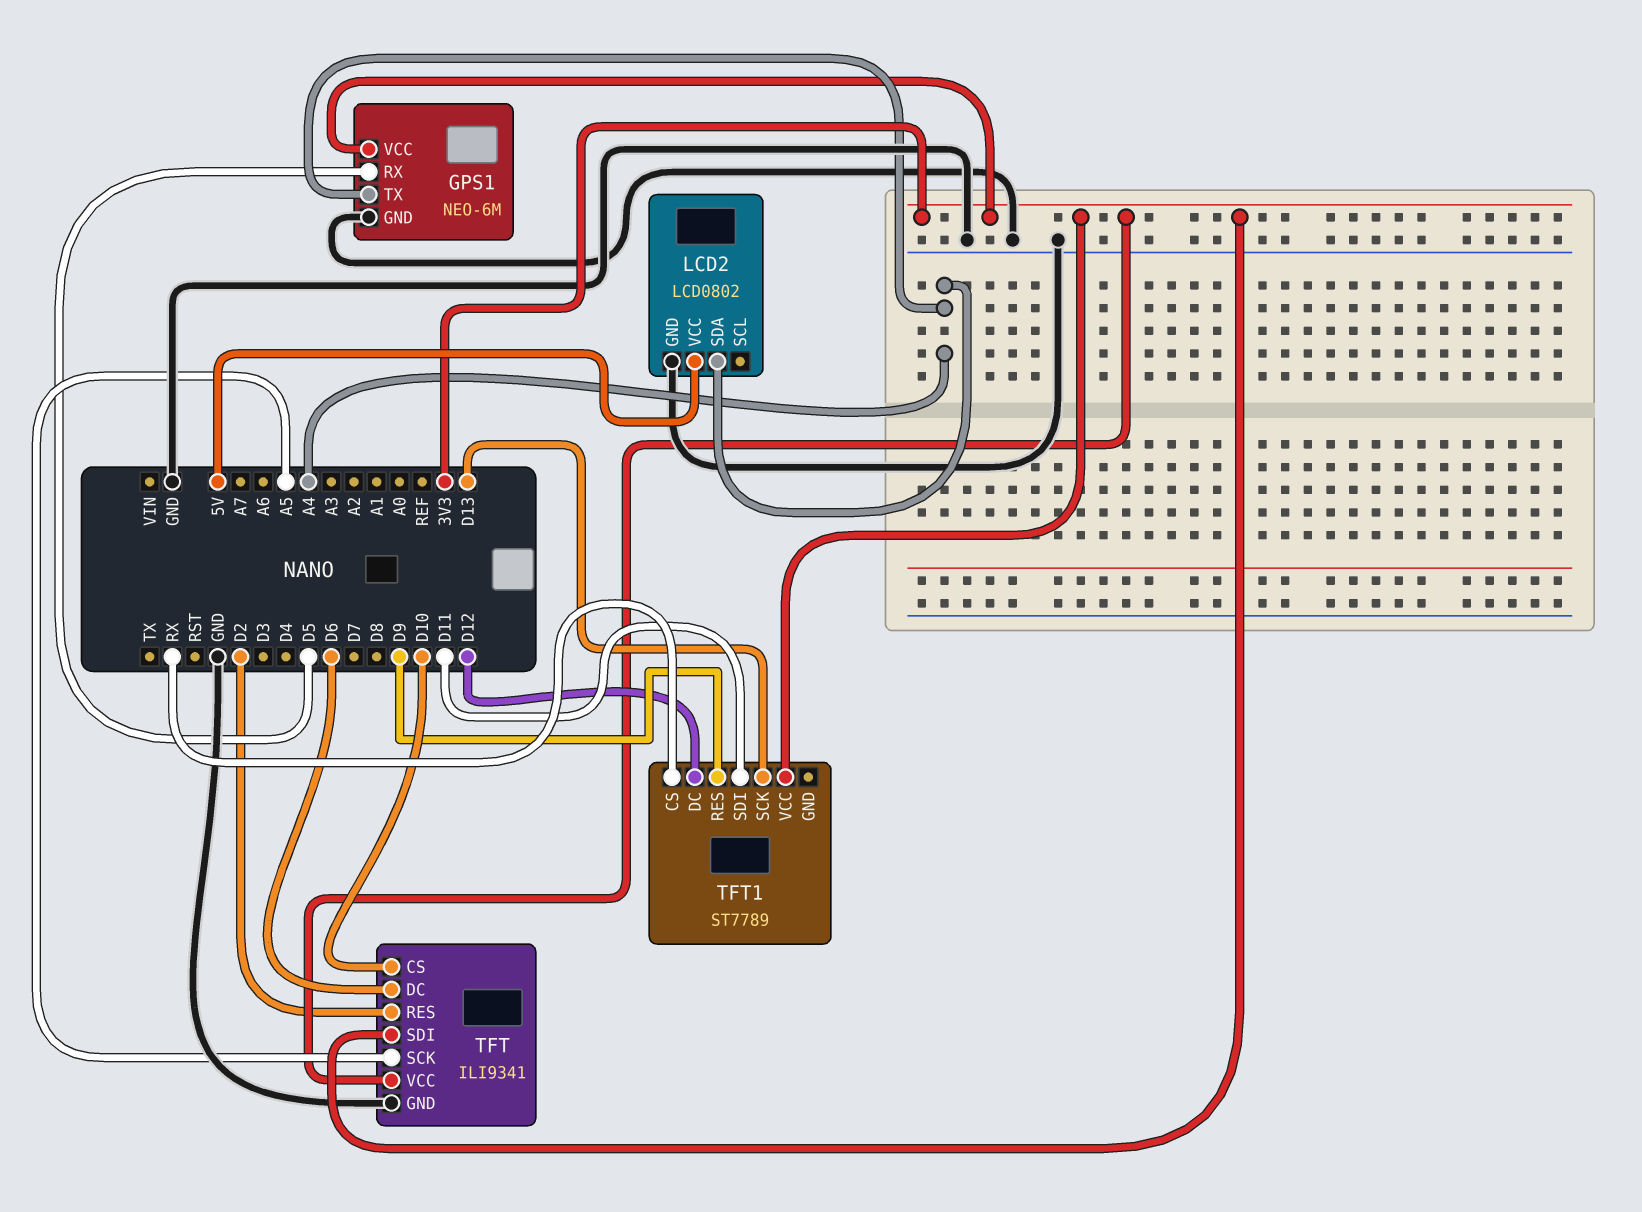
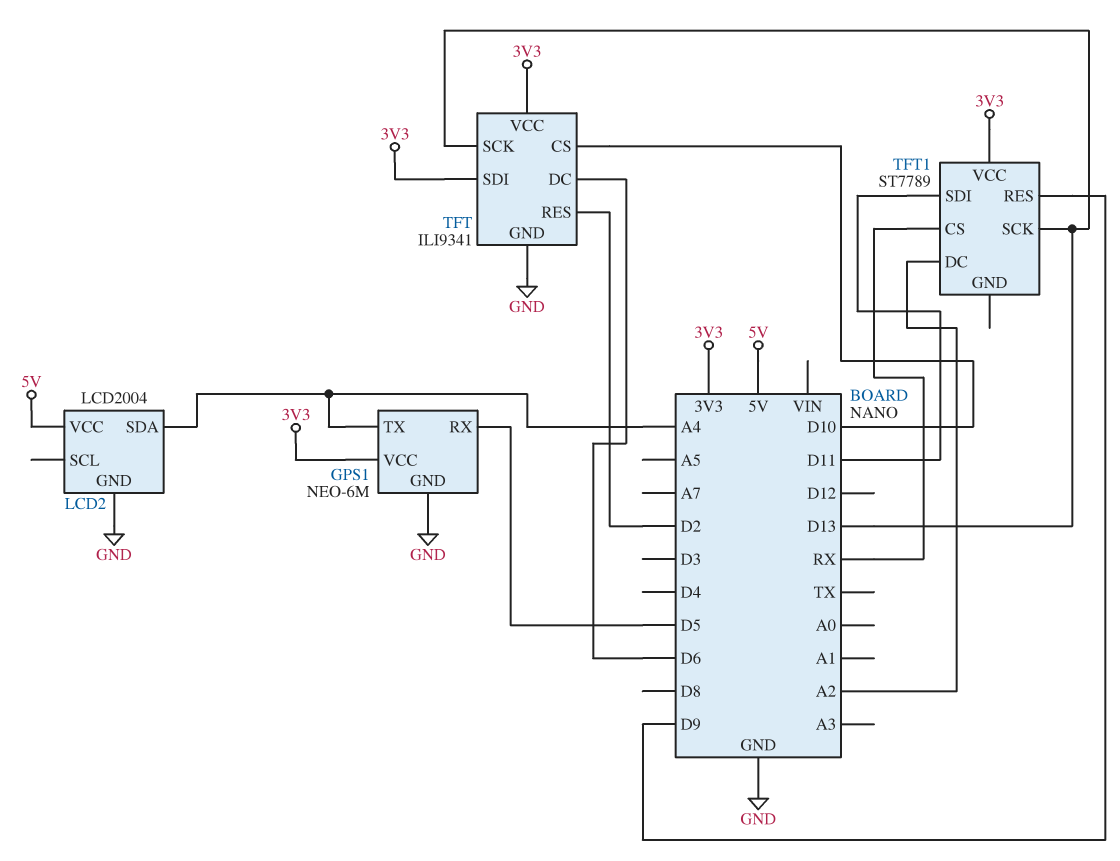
LCD2: LCD0802 -> LCD2004
TFT pin SCK: A5 -> D13
TFT1 pin DC: D12 -> A2

